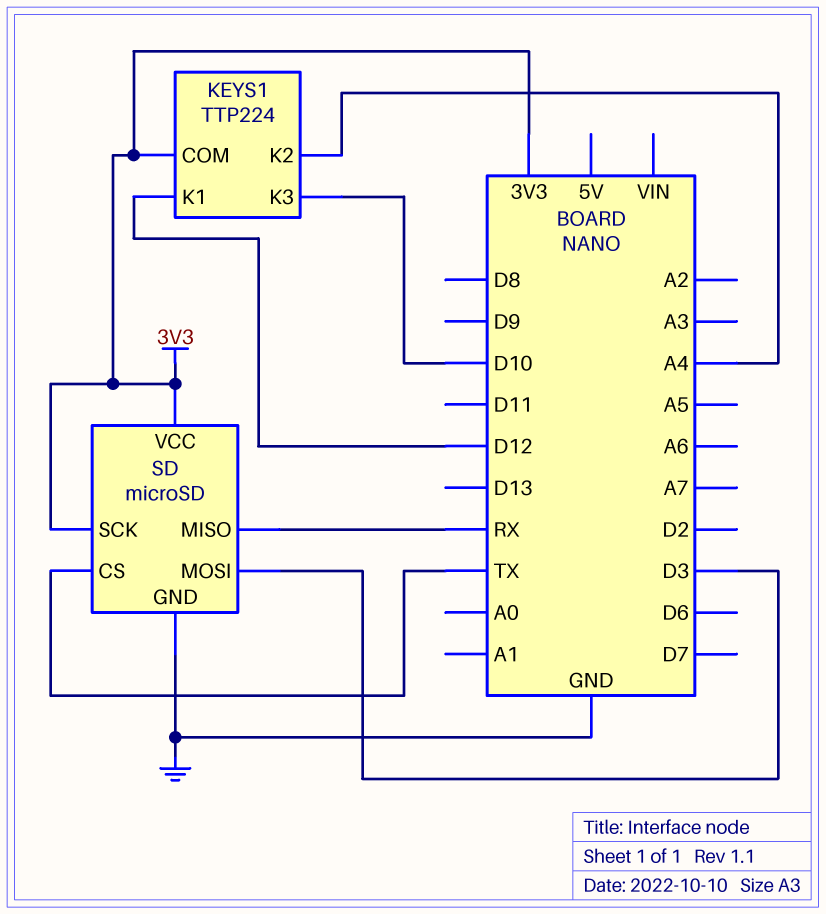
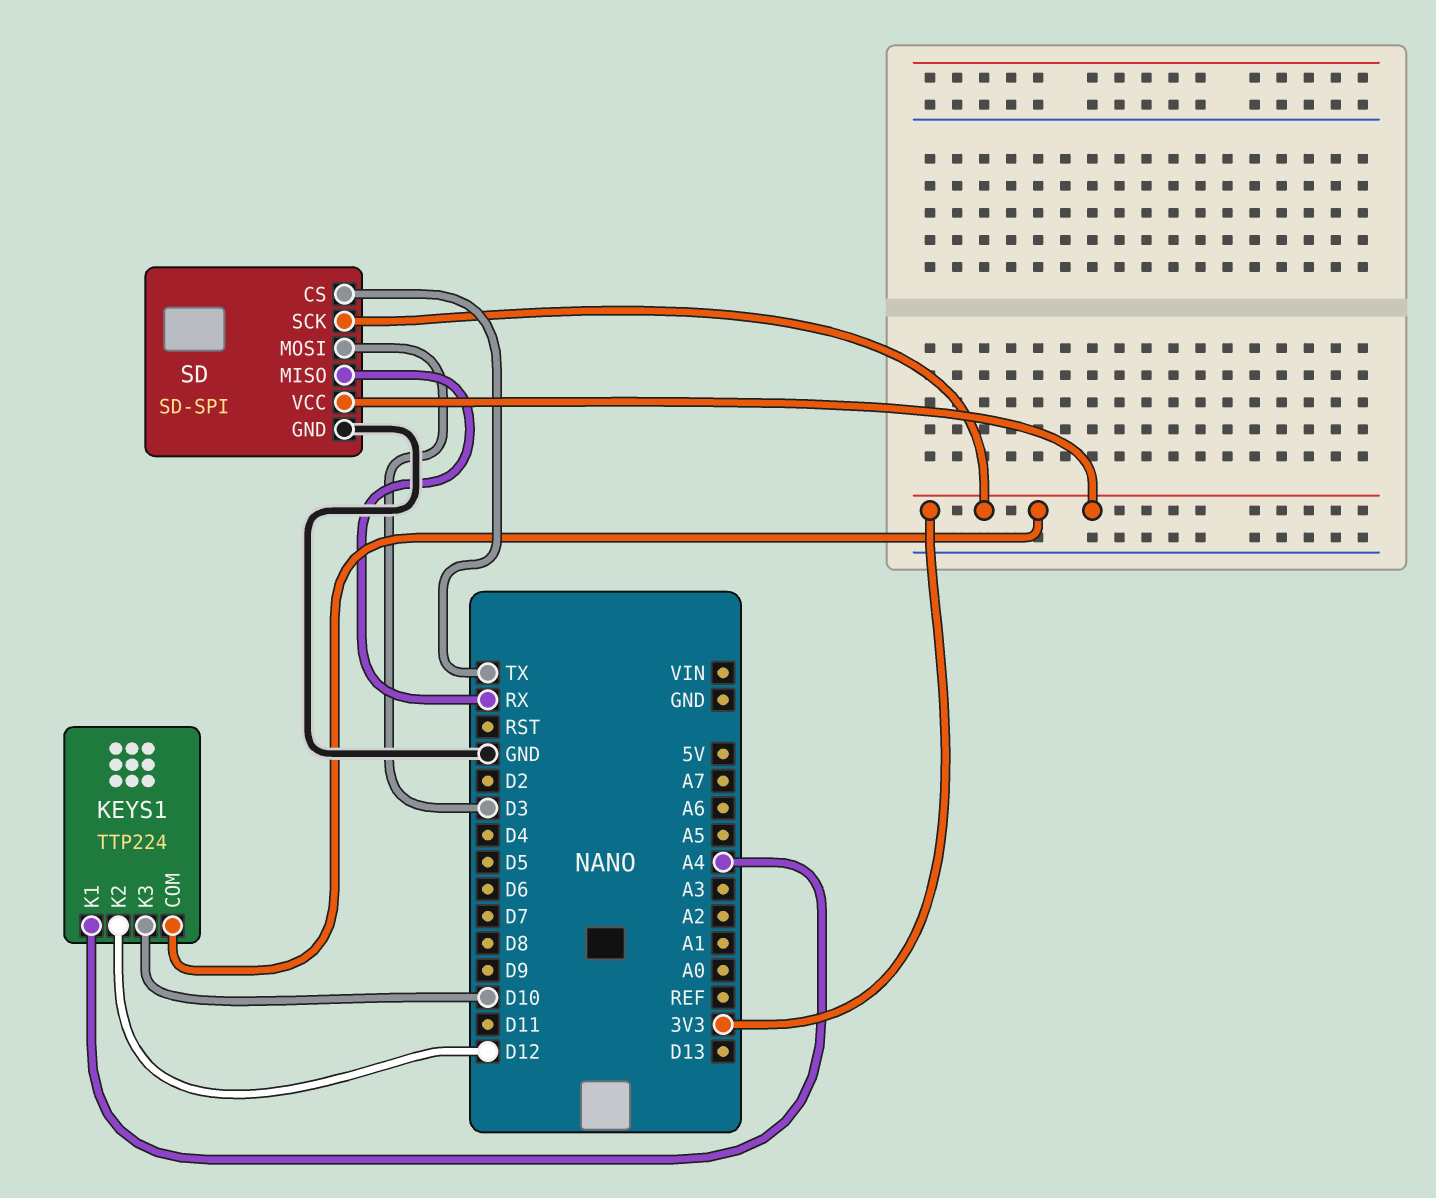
KEYS1 pin K1: D12 -> A4
KEYS1 pin K2: A4 -> D12
SD: microSD -> SD-SPI

